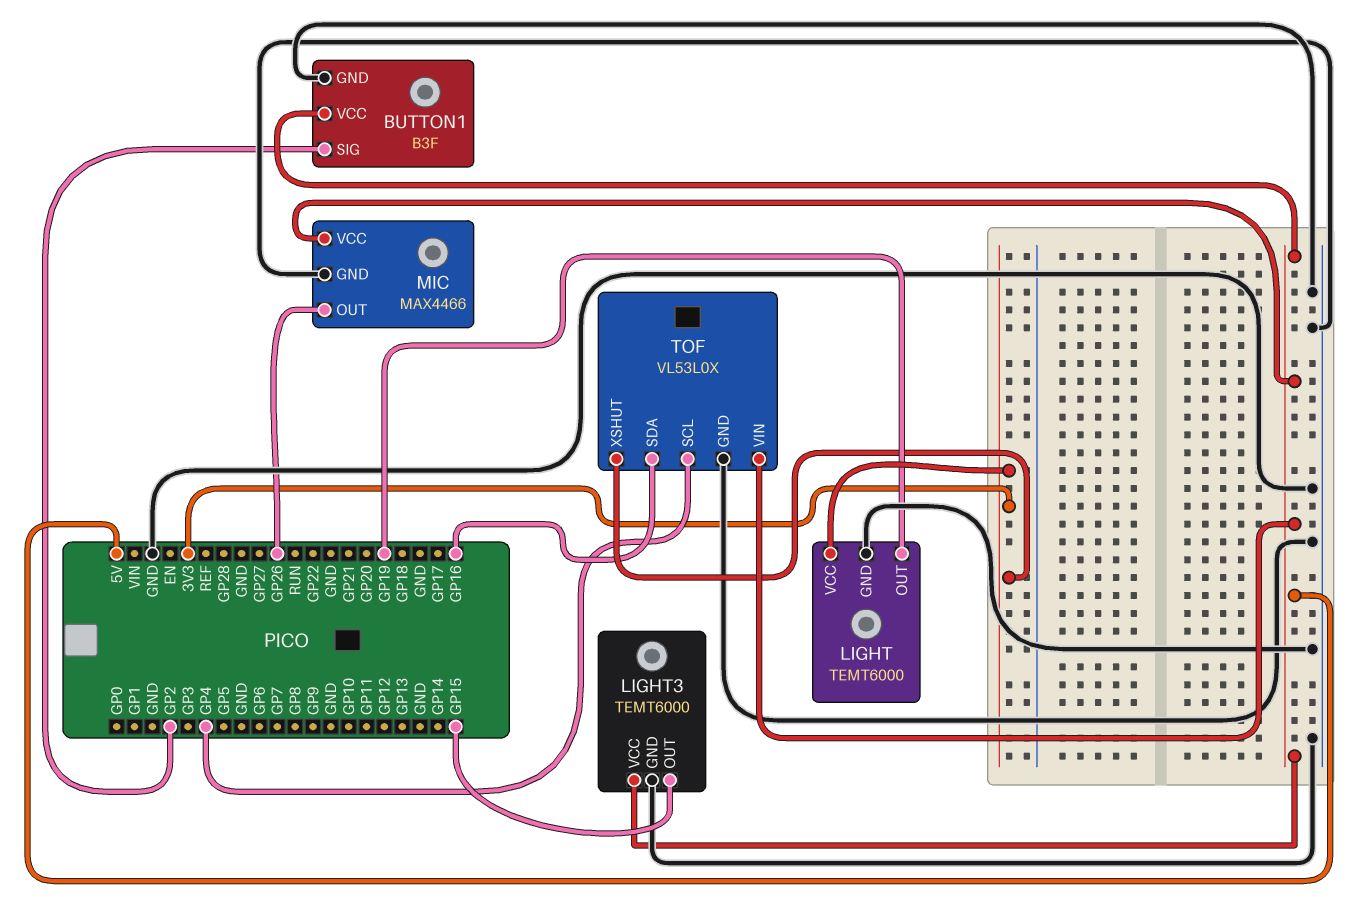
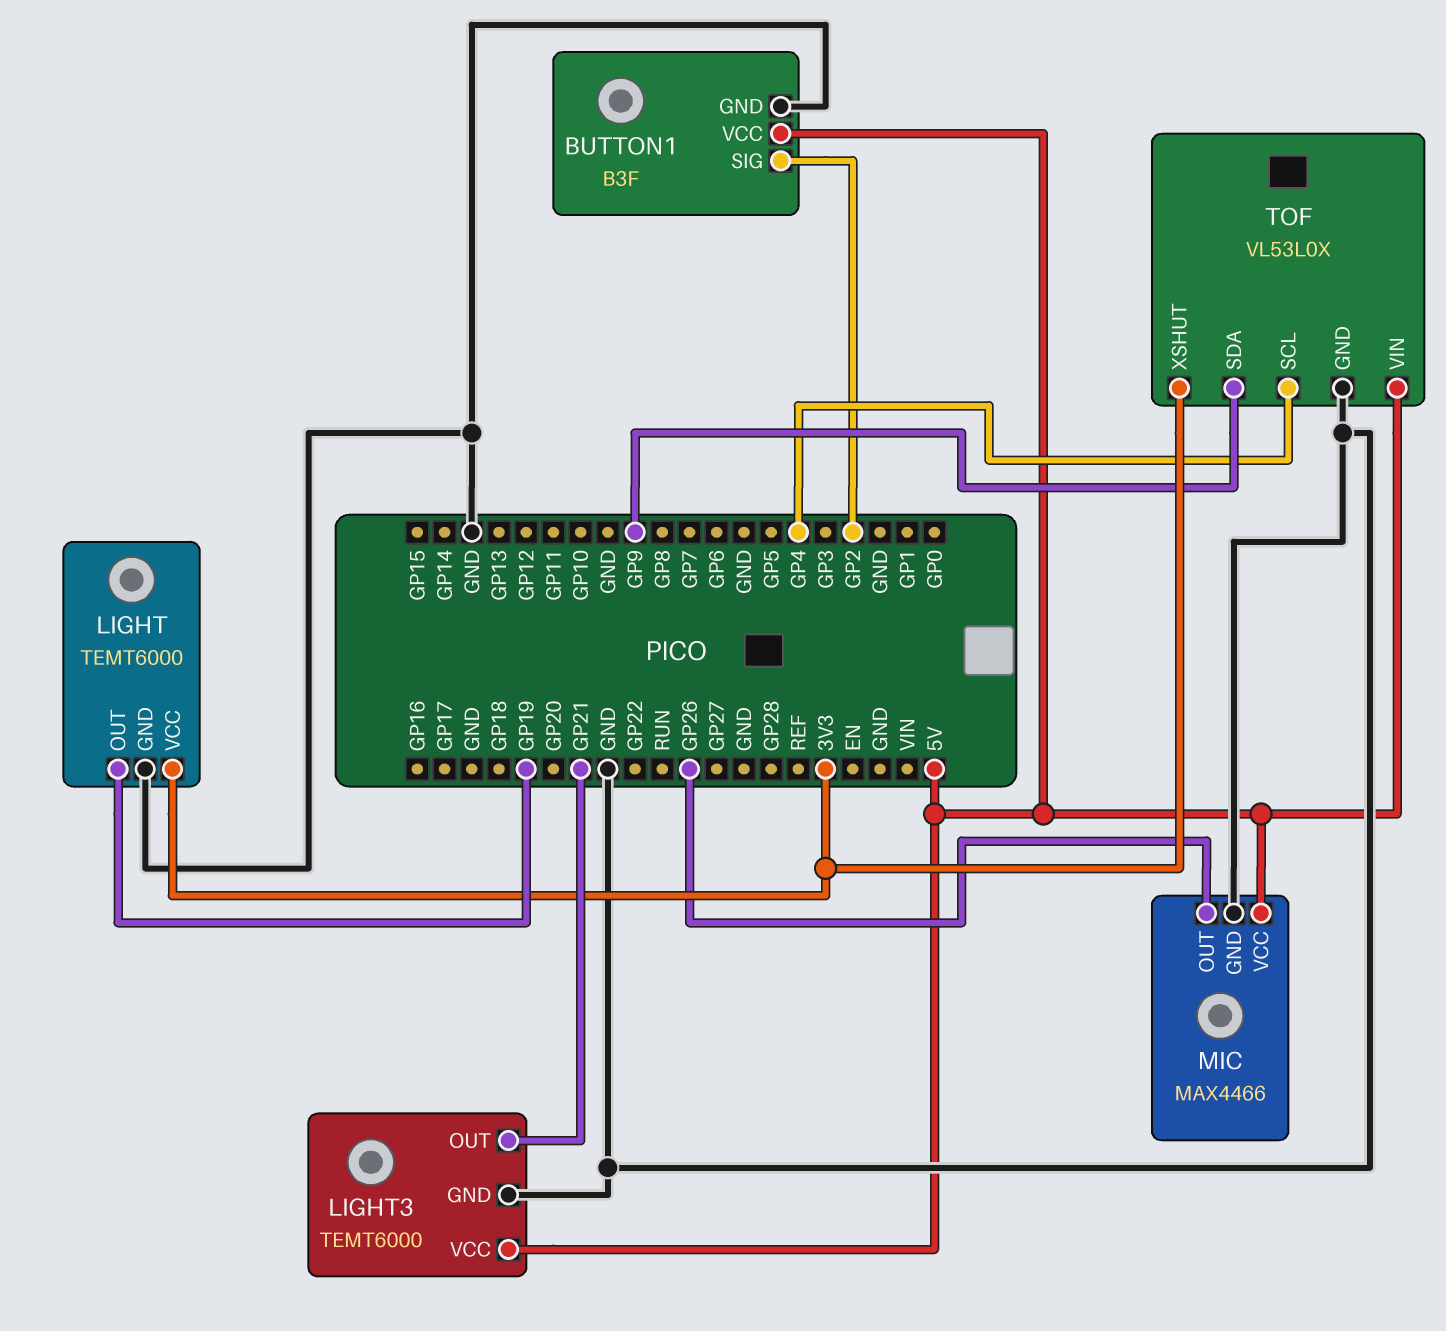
LIGHT3 pin OUT: GP15 -> GP21
TOF pin SDA: GP16 -> GP9

